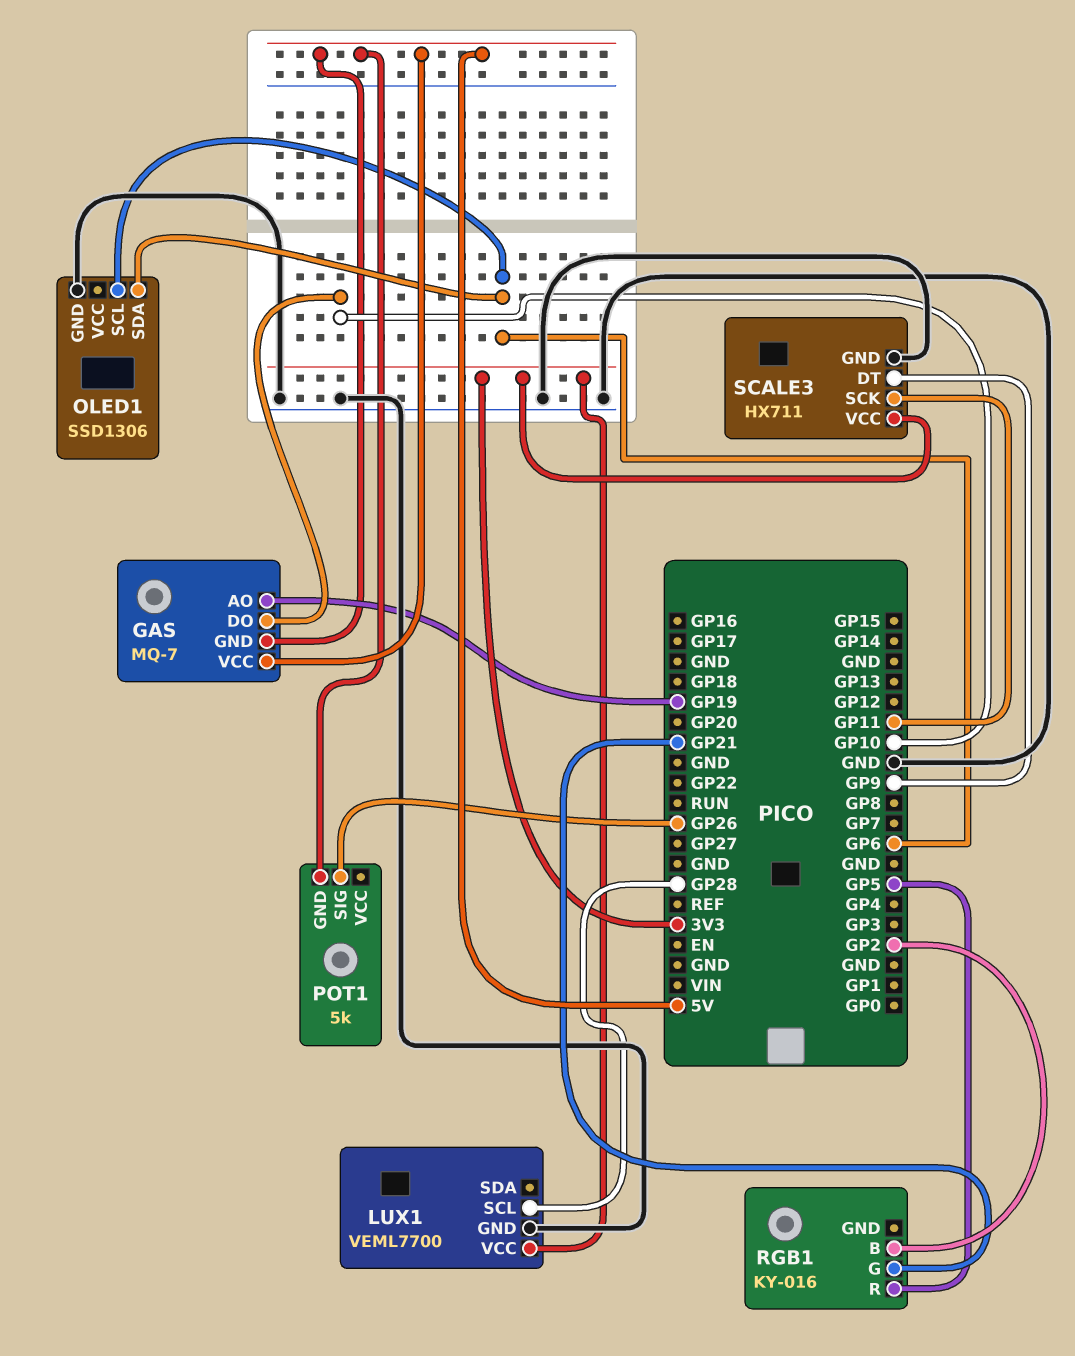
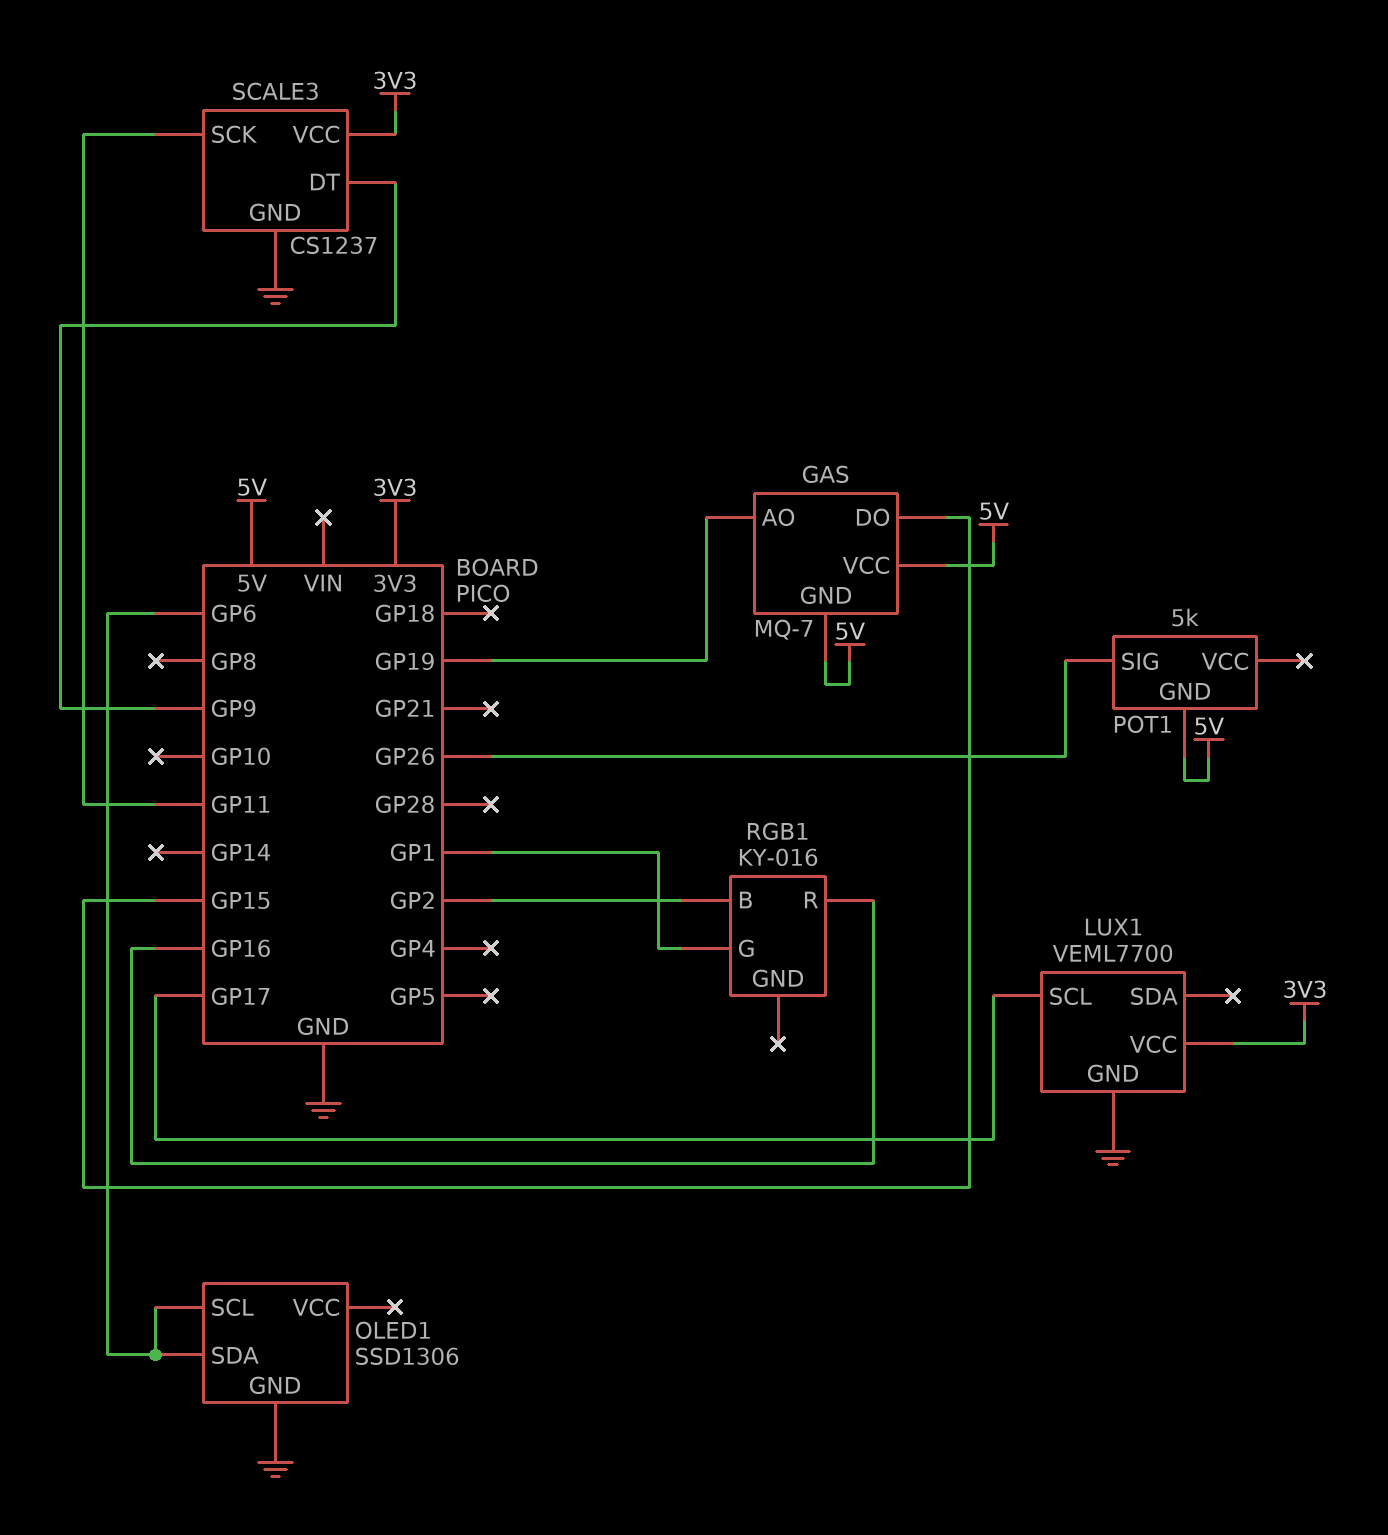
GAS pin DO: GP10 -> GP15
LUX1 pin SCL: GP28 -> GP17
RGB1 pin G: GP21 -> GP1
RGB1 pin R: GP5 -> GP16
SCALE3: HX711 -> CS1237

